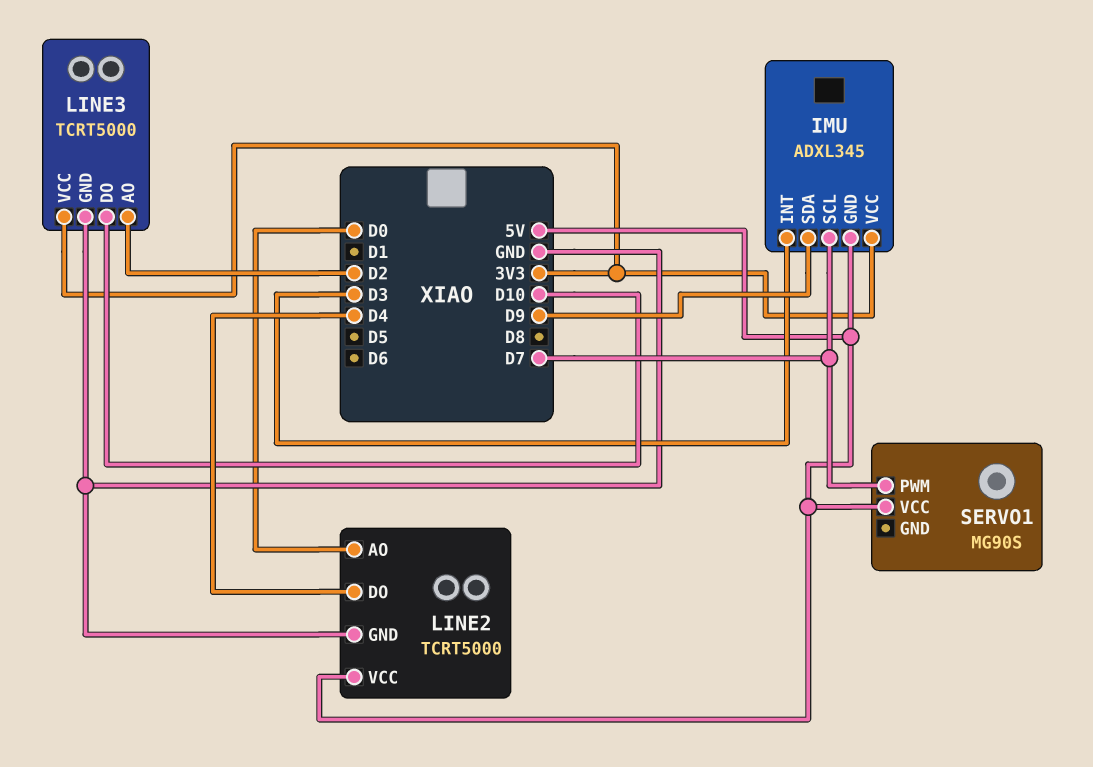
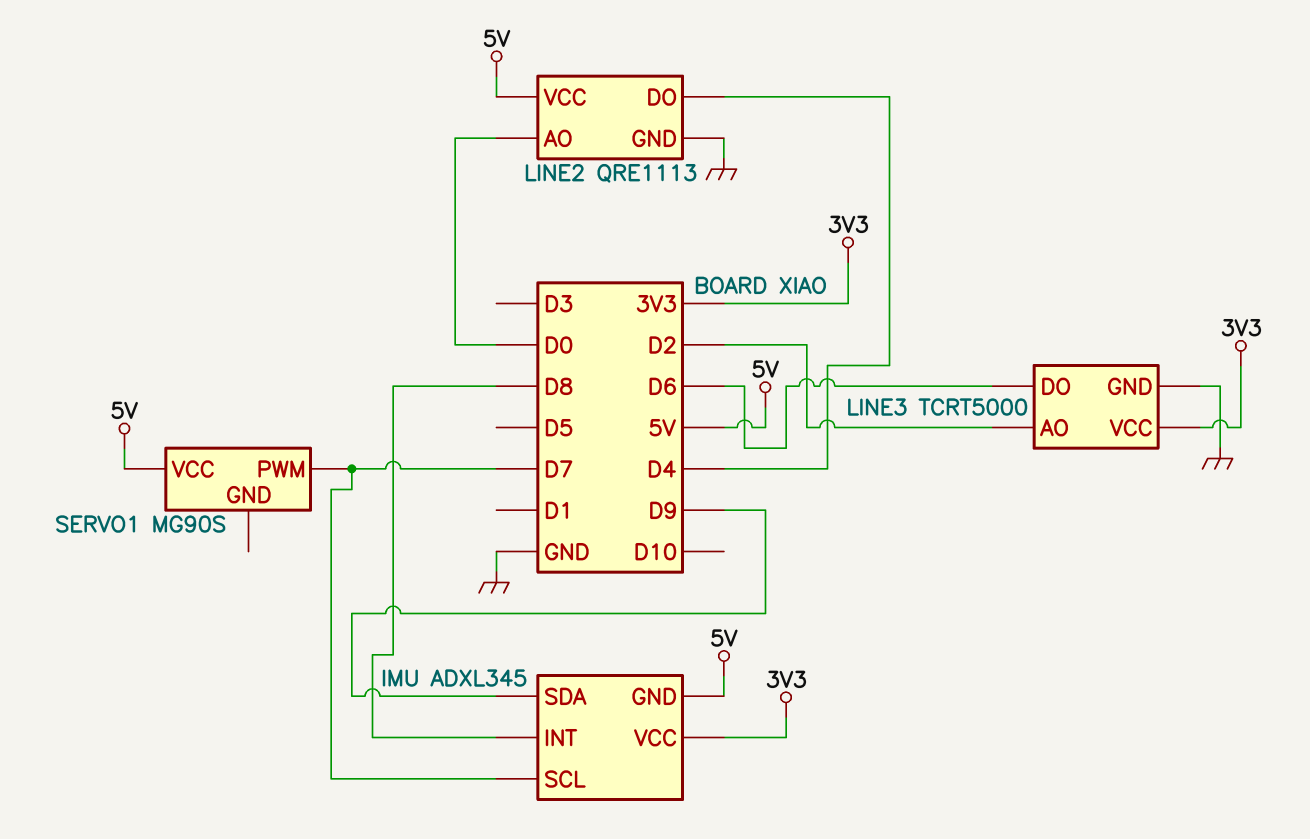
IMU pin INT: D3 -> D8
LINE2: TCRT5000 -> QRE1113
LINE3 pin DO: D10 -> D6

